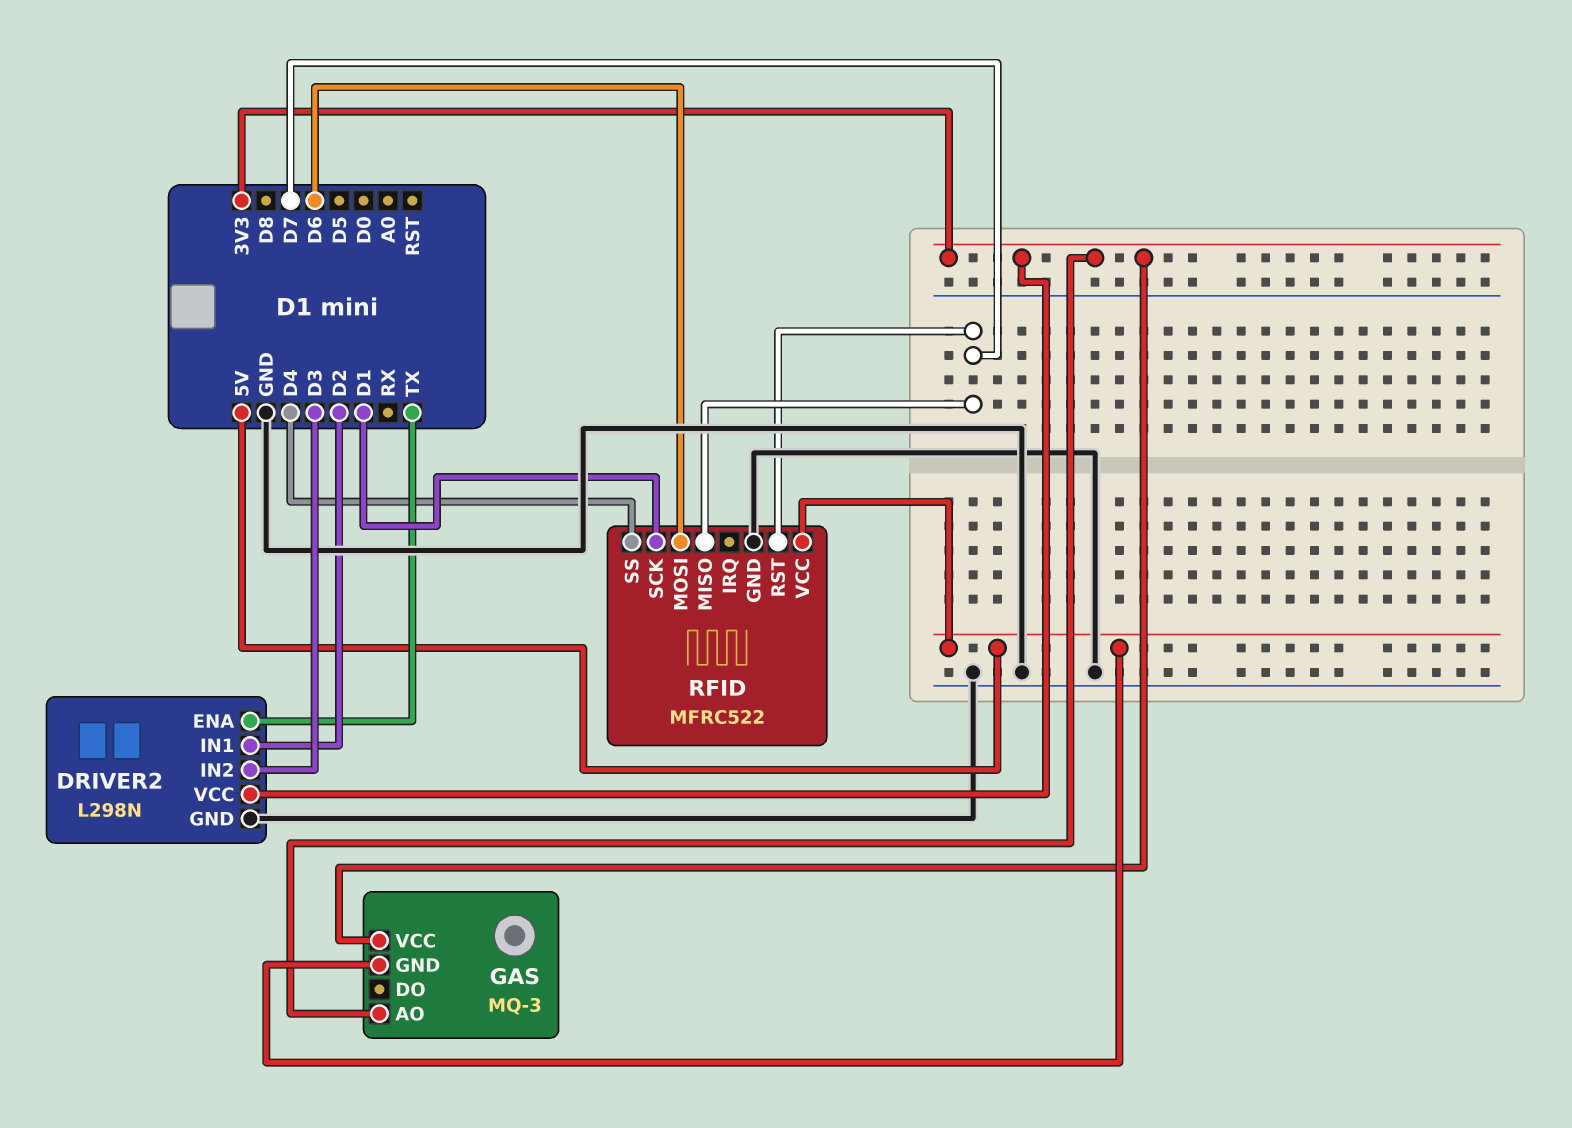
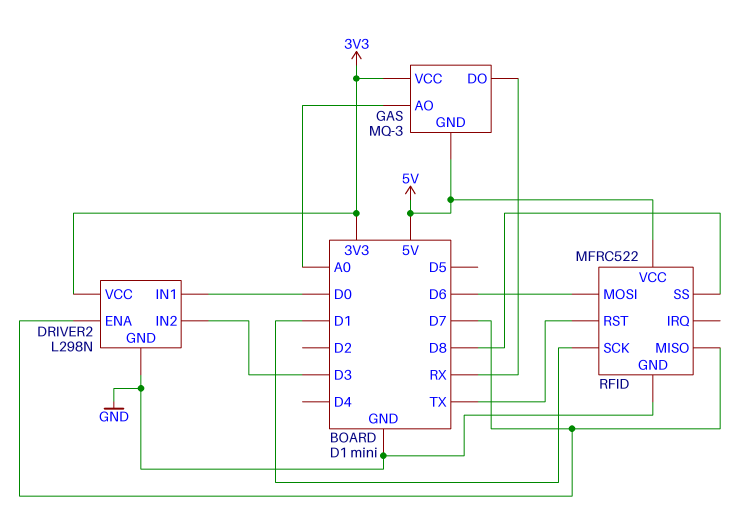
DRIVER2 pin ENA: TX -> D7
DRIVER2 pin IN1: D2 -> D0
GAS pin AO: 3V3 -> A0
GAS pin DO: none -> RX
RFID pin RST: D7 -> TX
RFID pin SS: D4 -> D8

